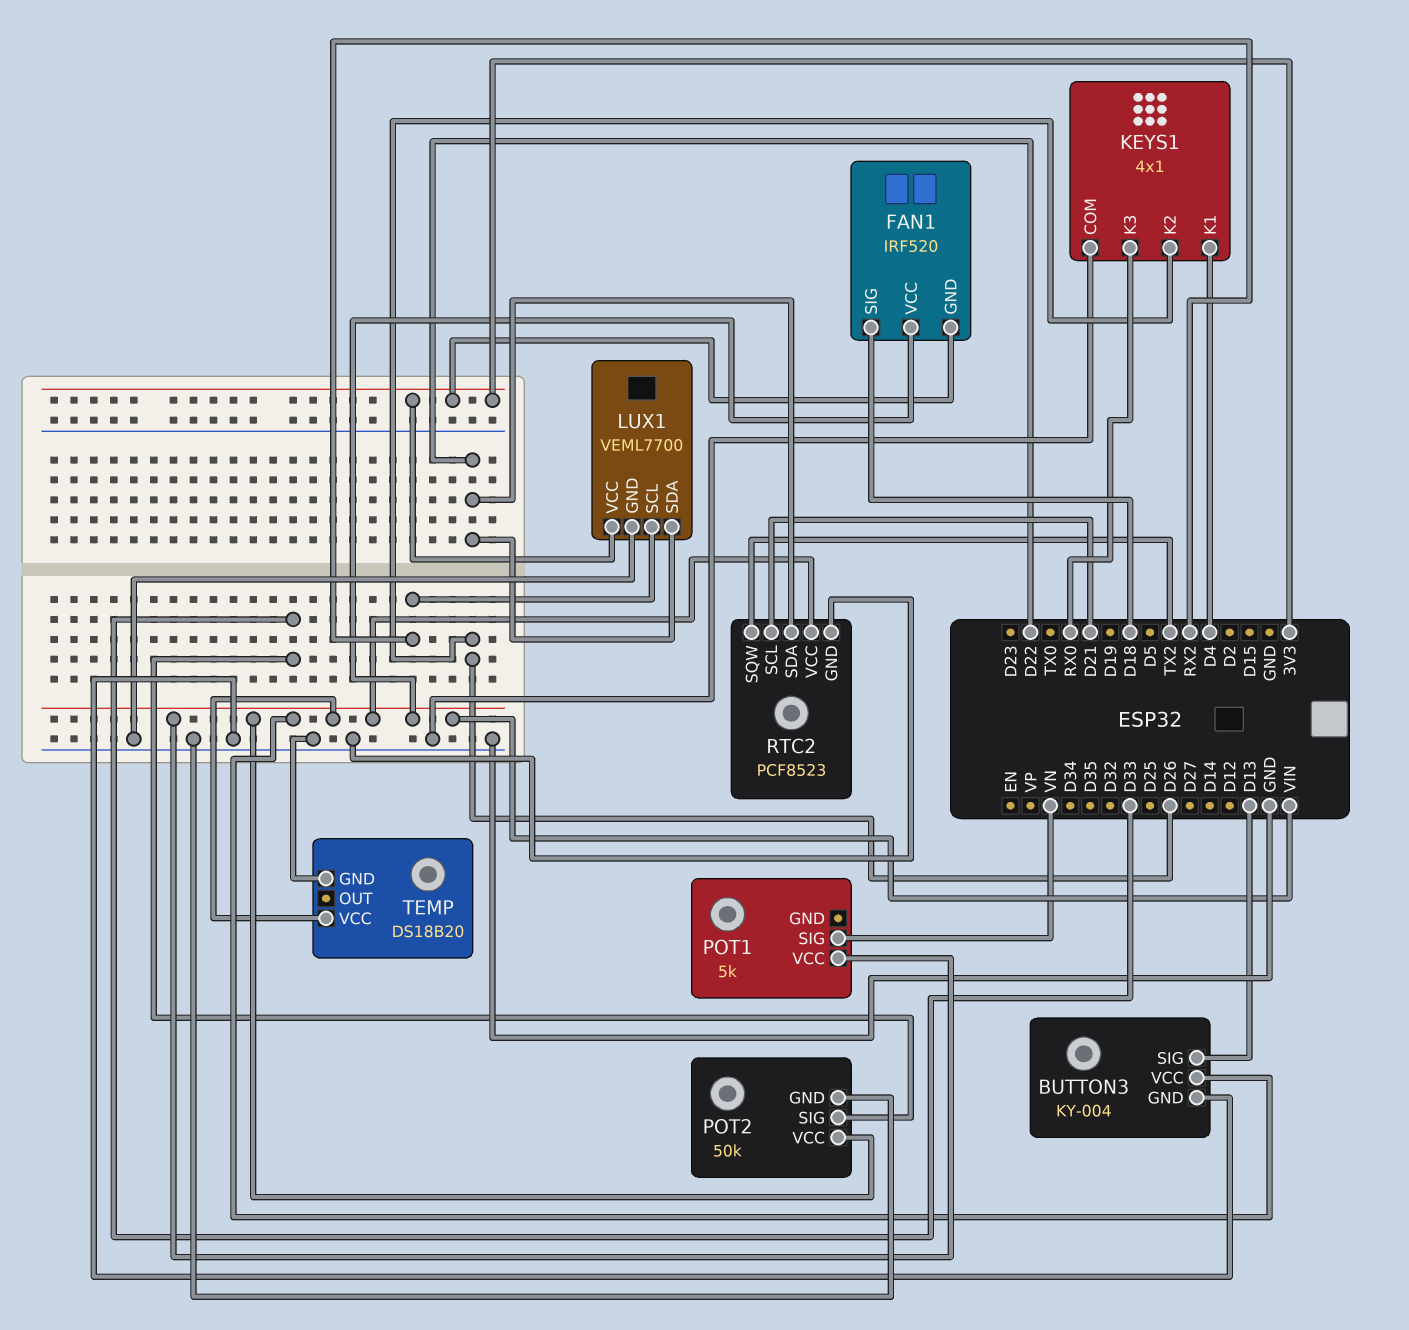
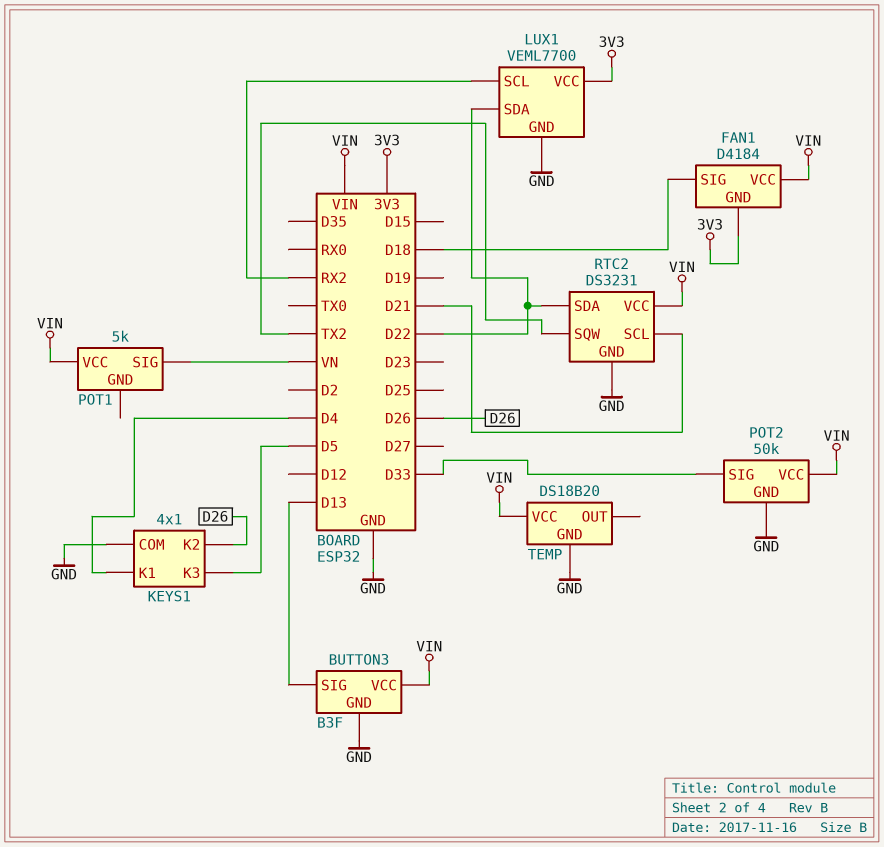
BUTTON3: KY-004 -> B3F
FAN1: IRF520 -> D4184
KEYS1 pin K3: RX0 -> D5
RTC2: PCF8523 -> DS3231

